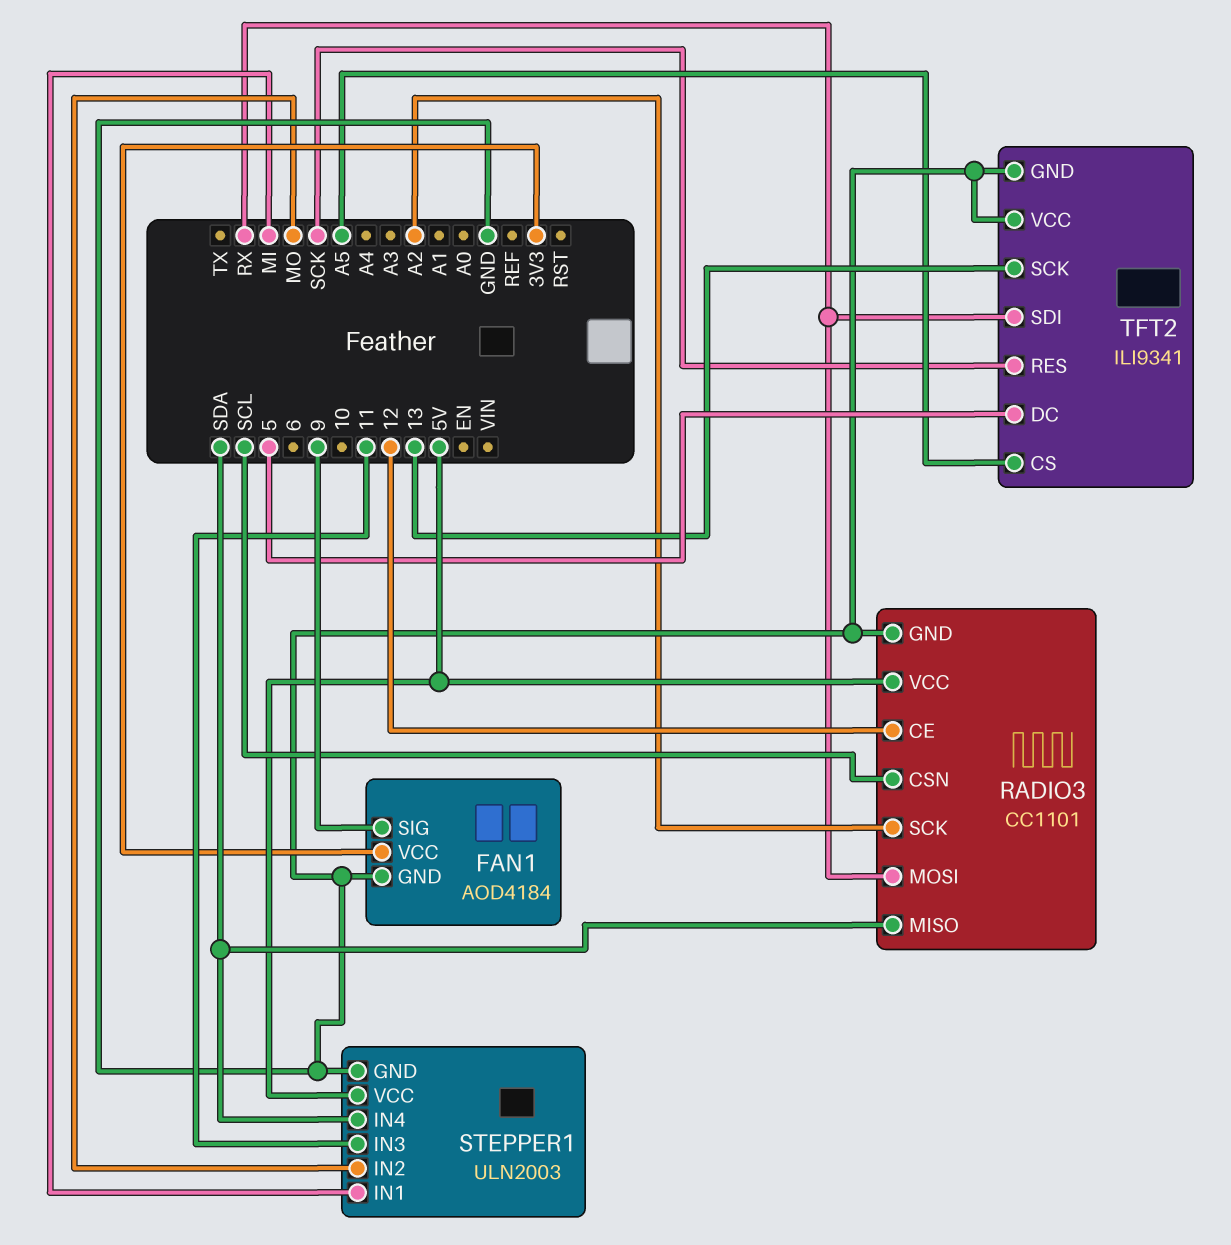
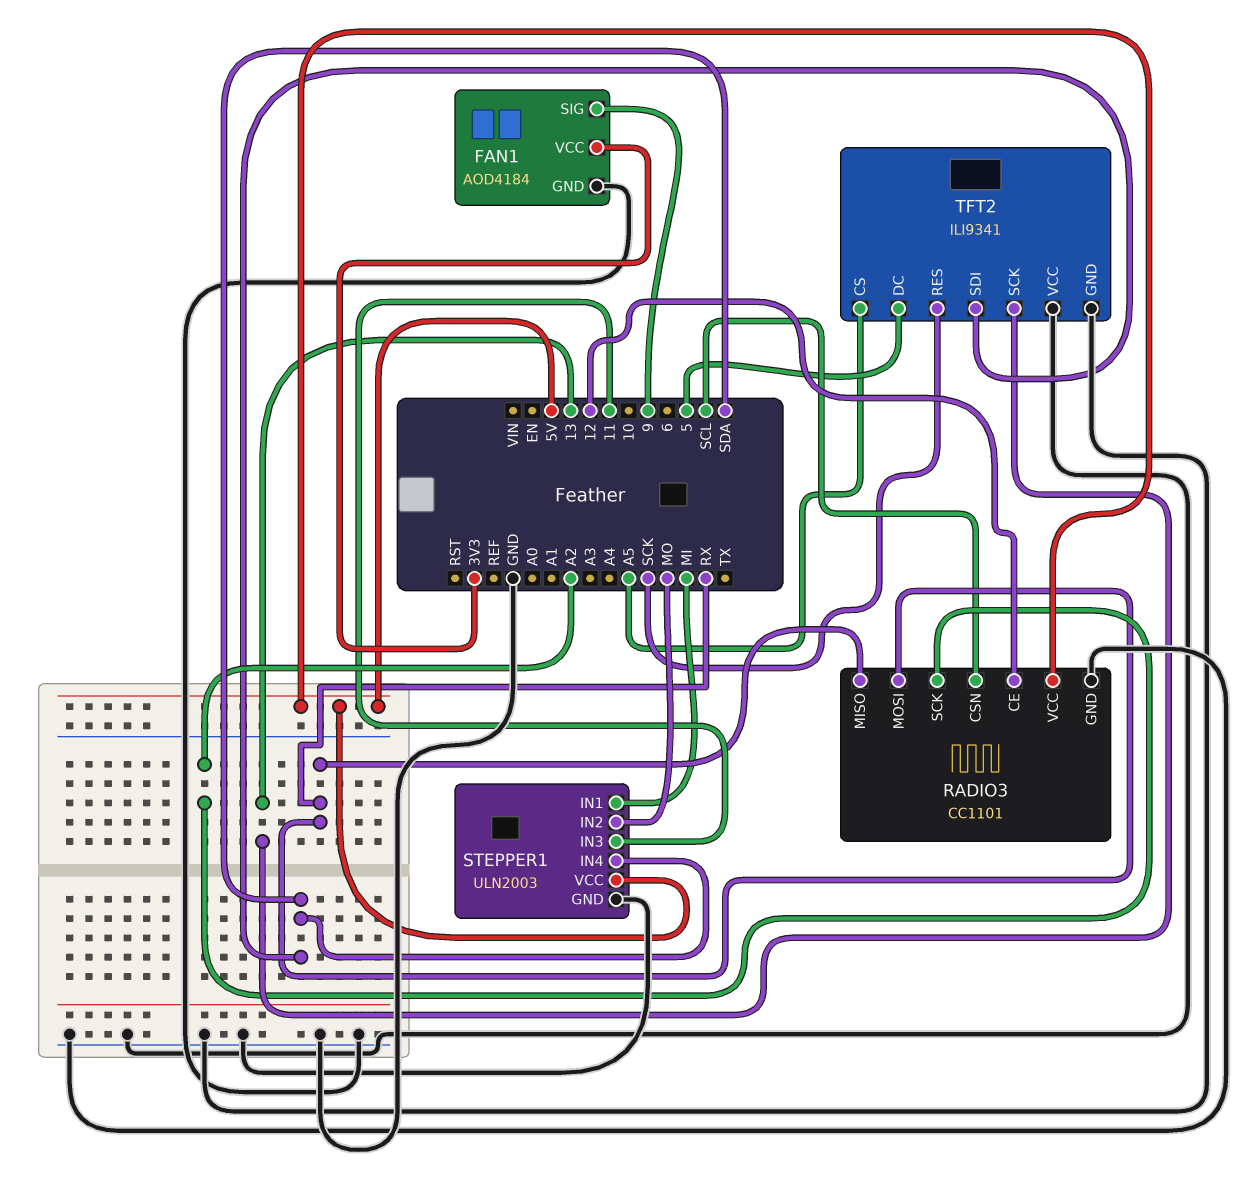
RADIO3 pin MISO: SDA -> RX
TFT2 pin SDI: RX -> SDA

